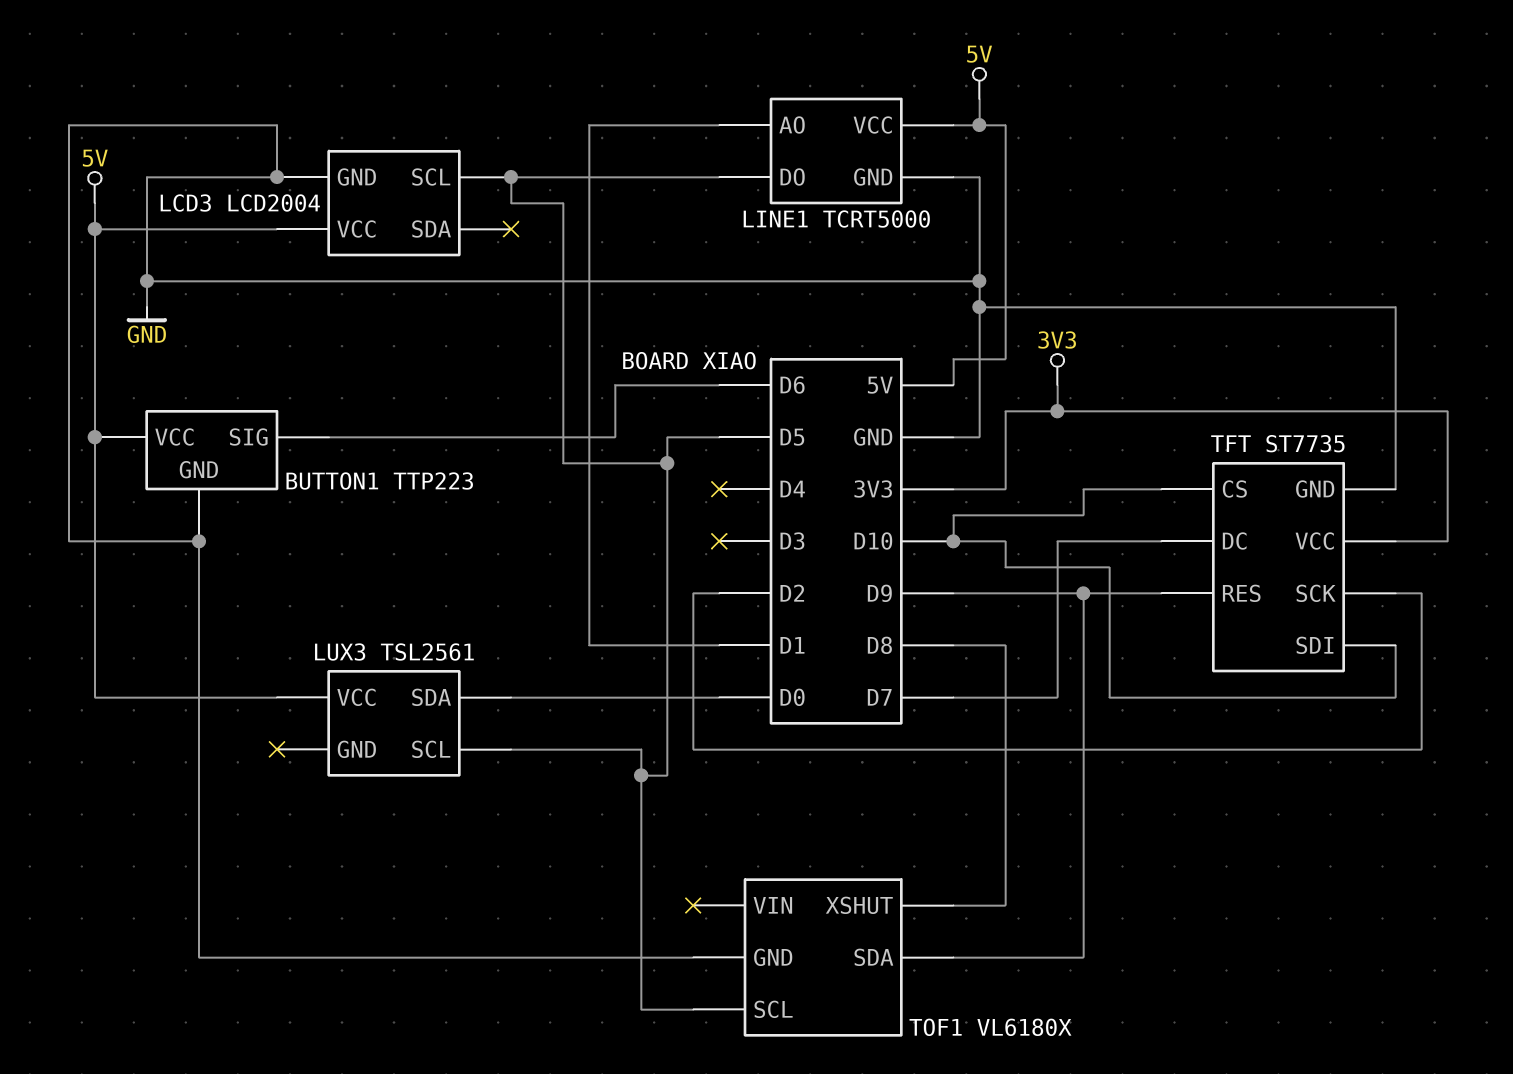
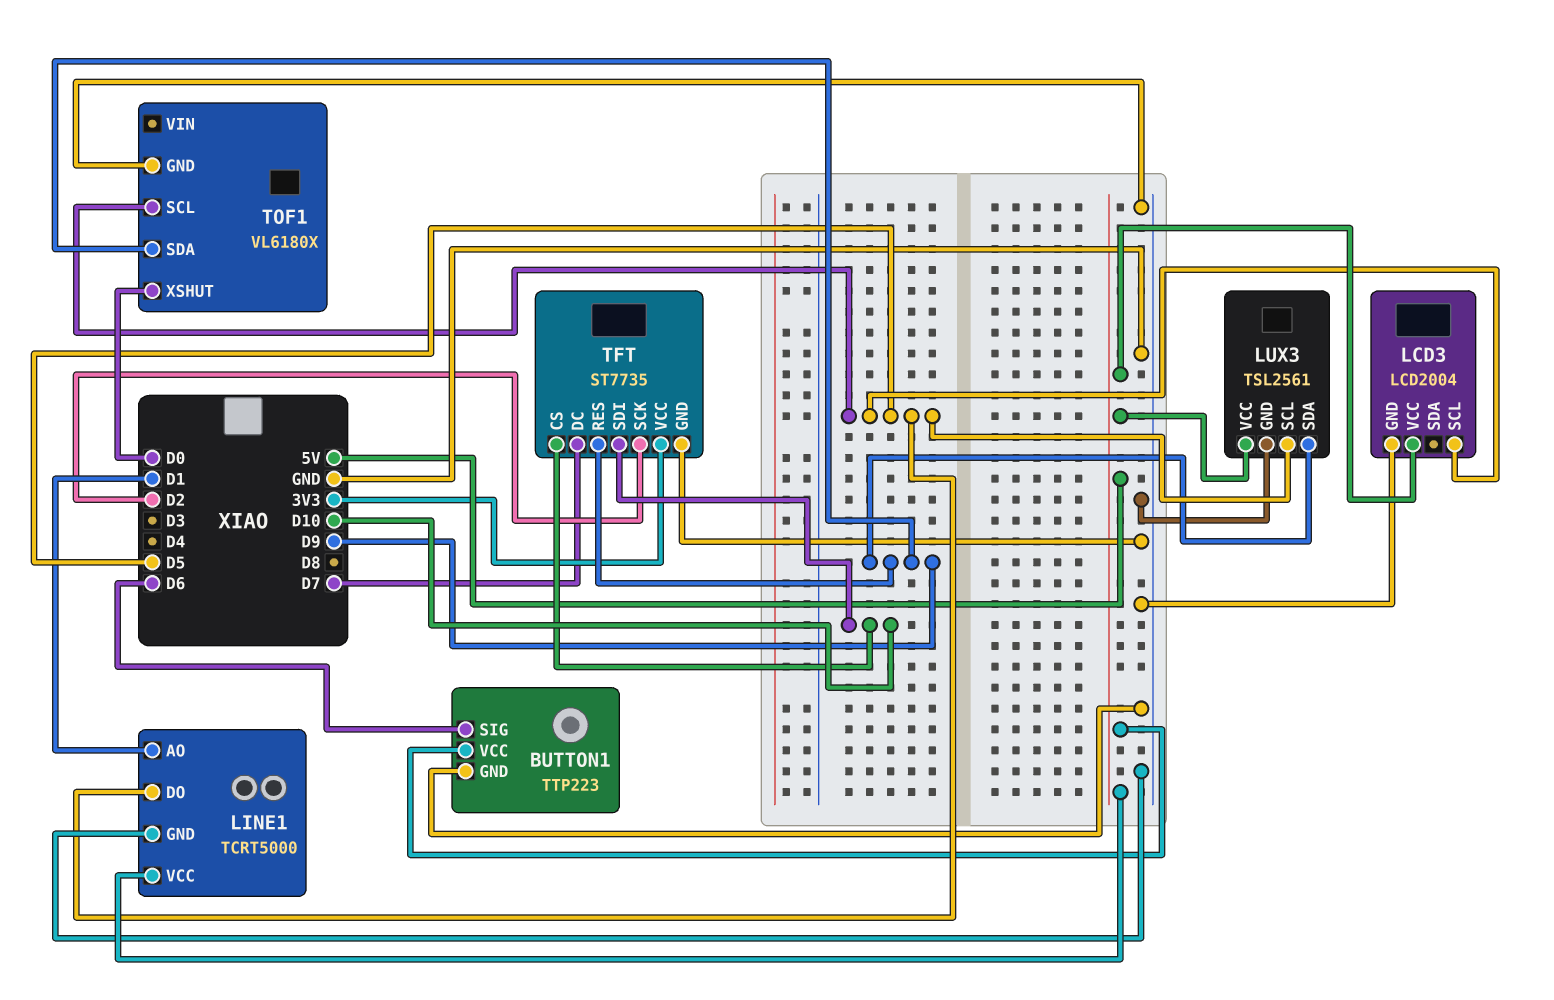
LUX3 pin GND: none -> GND
LUX3 pin SDA: D0 -> D9
TOF1 pin XSHUT: D8 -> D0

